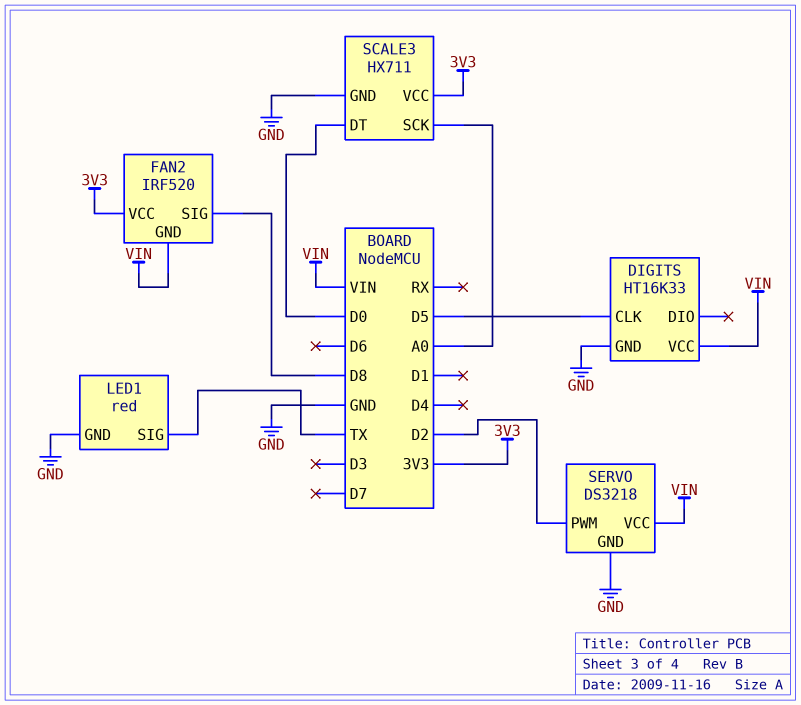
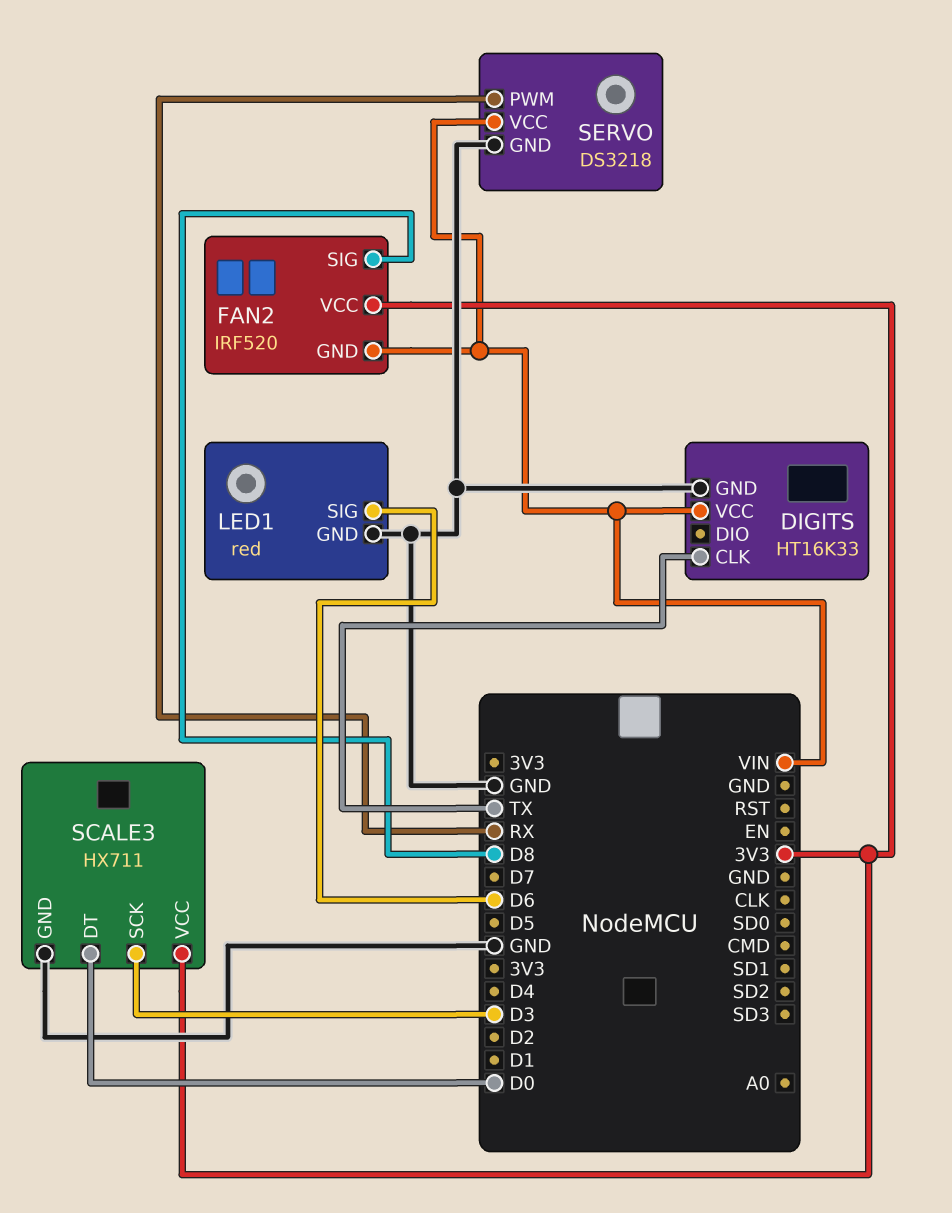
DIGITS pin CLK: D5 -> TX
LED1 pin SIG: TX -> D6
SCALE3 pin SCK: A0 -> D3
SERVO pin PWM: D2 -> RX

